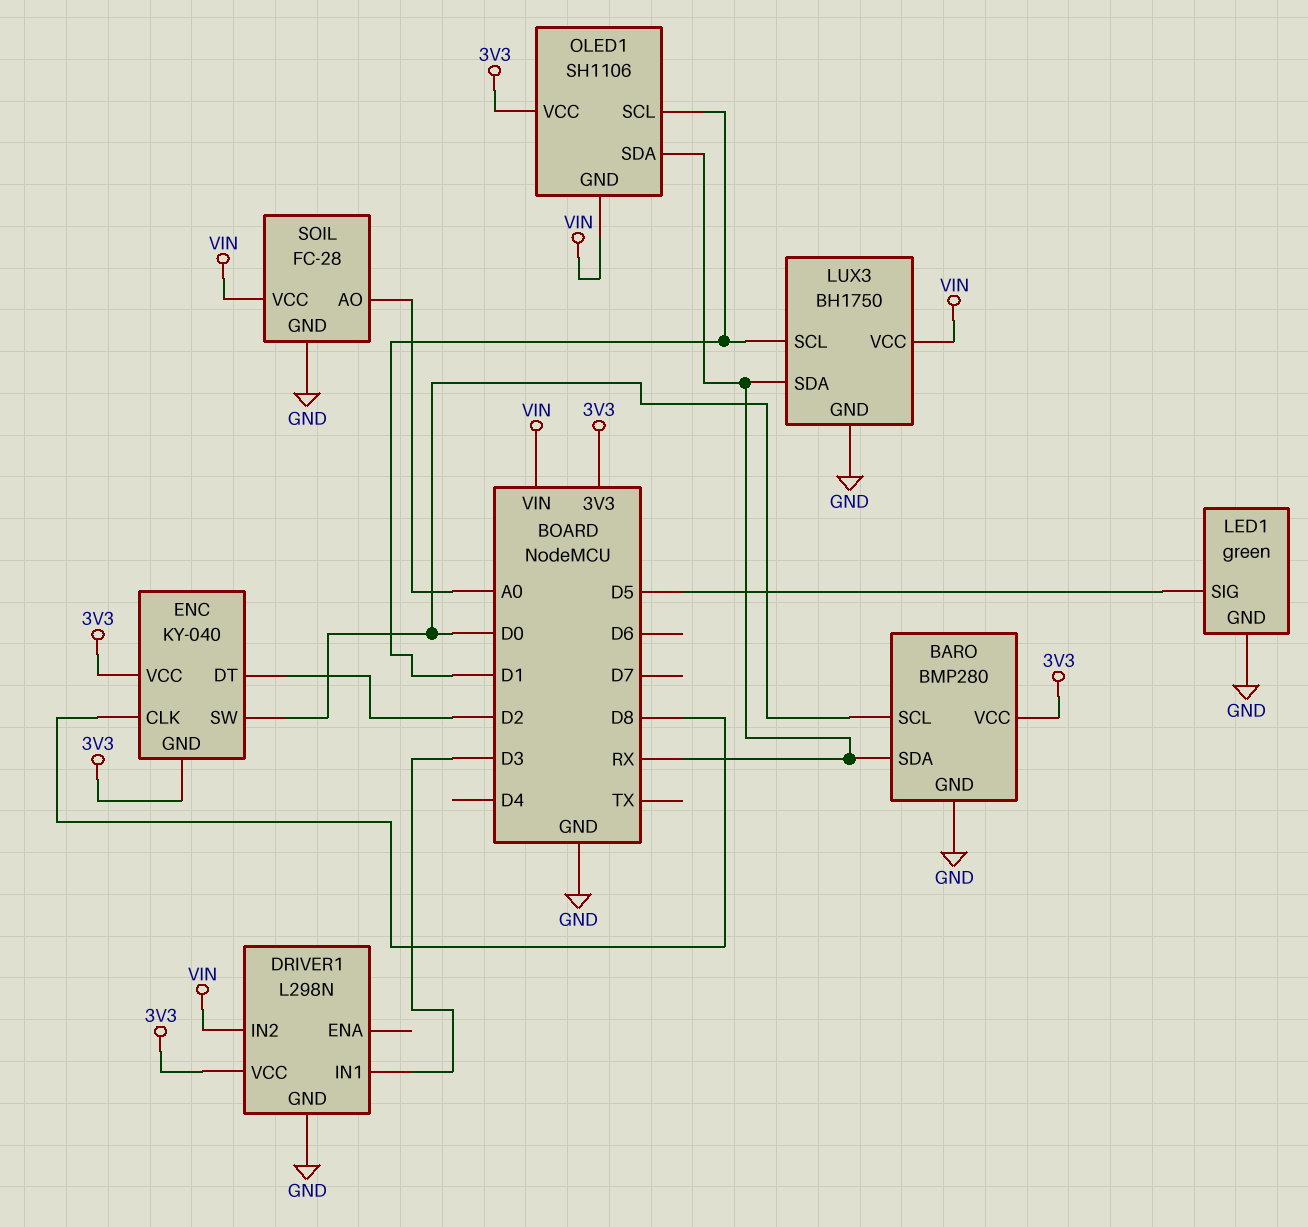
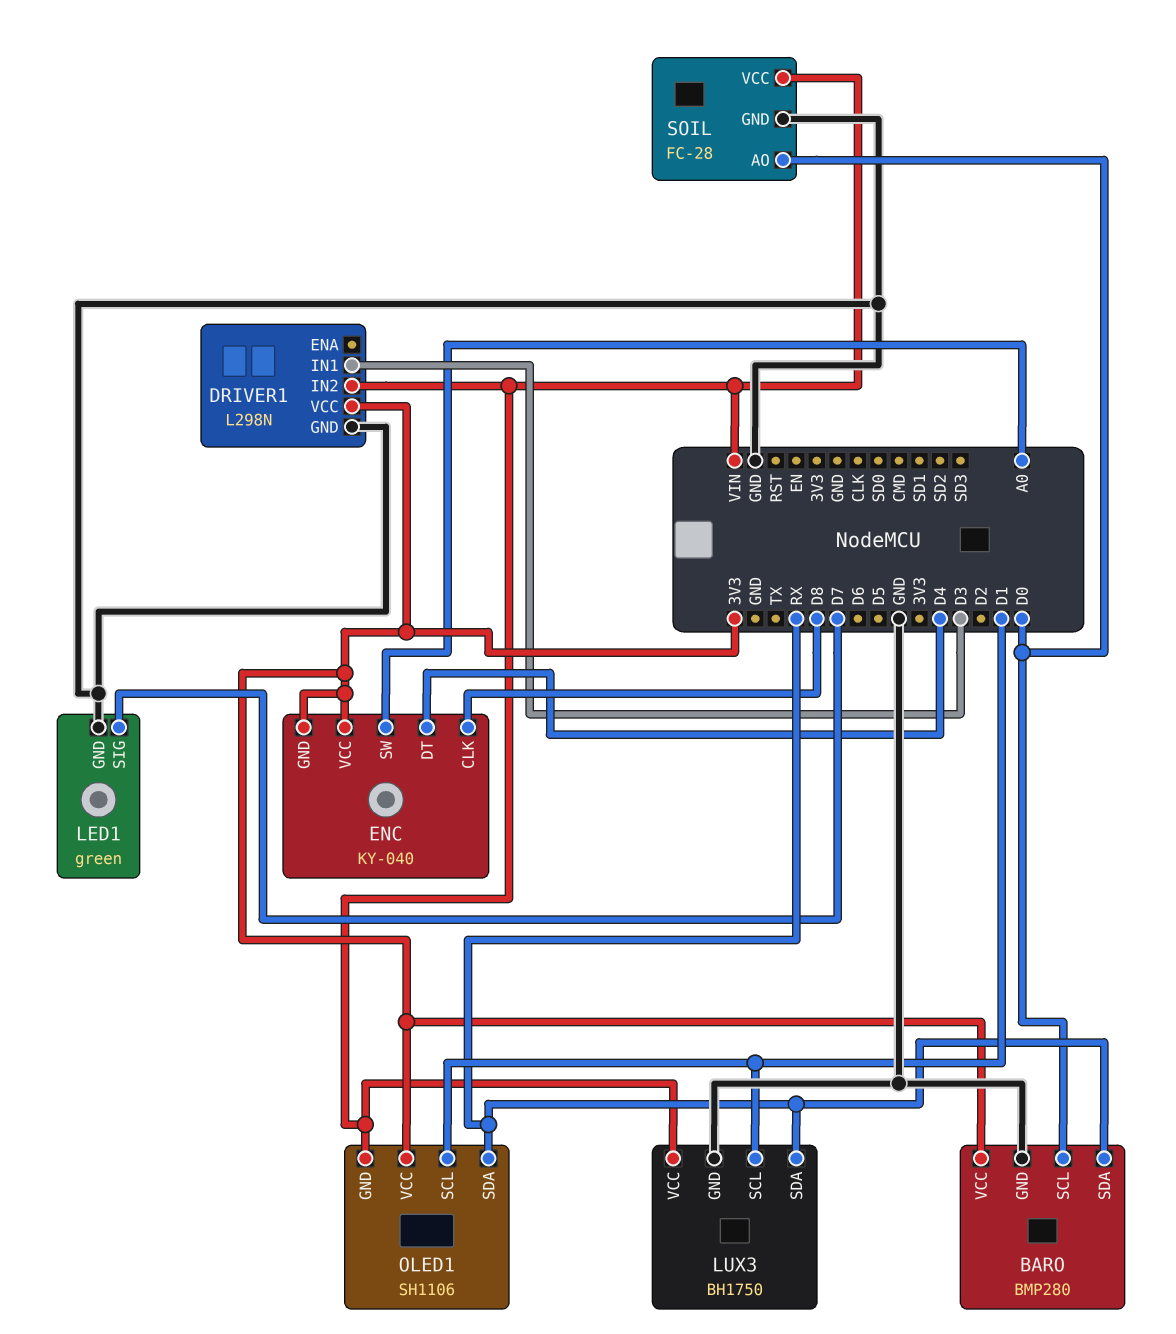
ENC pin DT: D2 -> D4
ENC pin SW: D0 -> A0
LED1 pin SIG: D5 -> D7
SOIL pin AO: A0 -> D0

